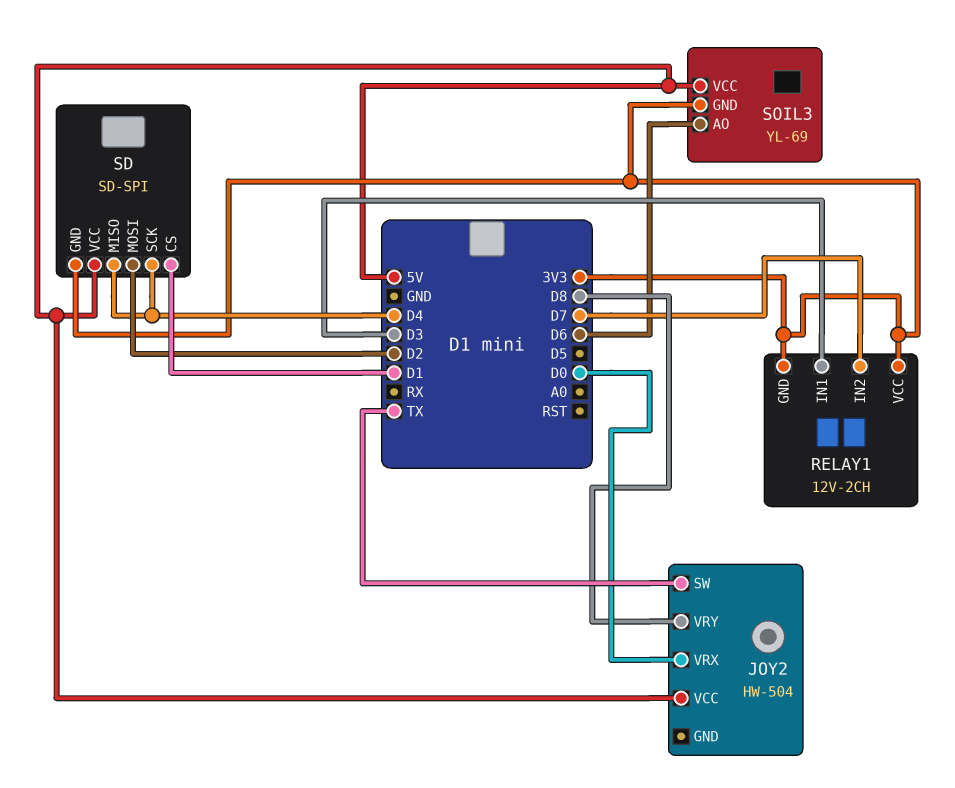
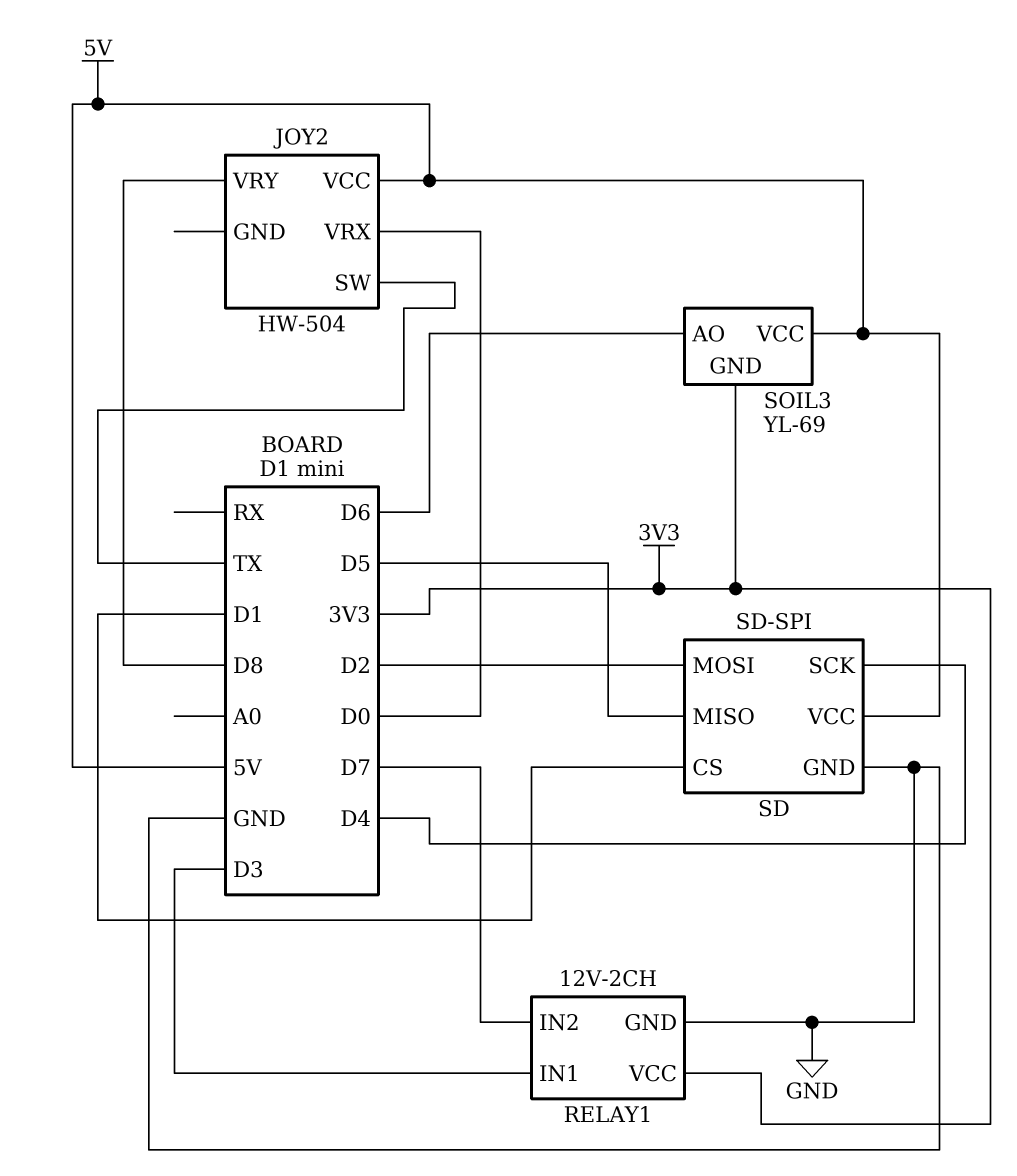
RELAY1 pin GND: 3V3 -> GND
SD pin GND: 3V3 -> GND
SD pin MISO: D4 -> D5

